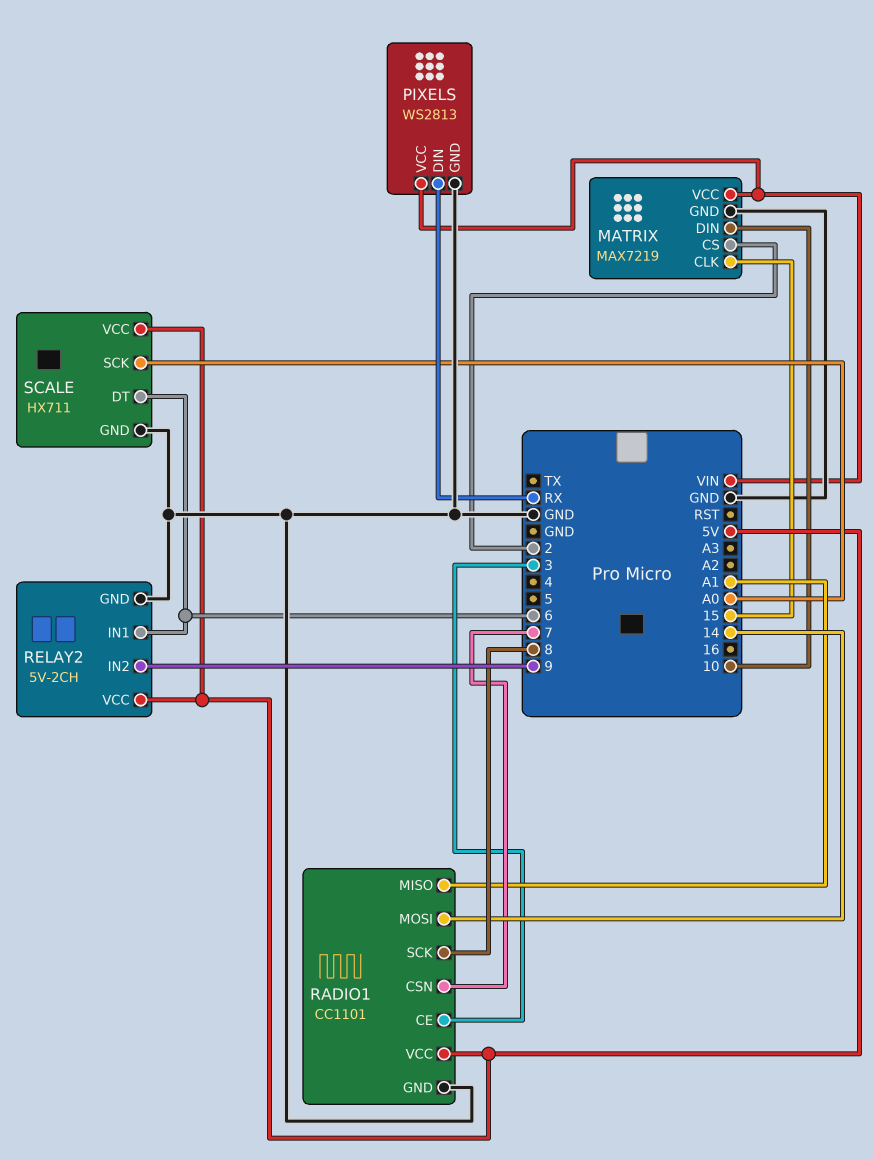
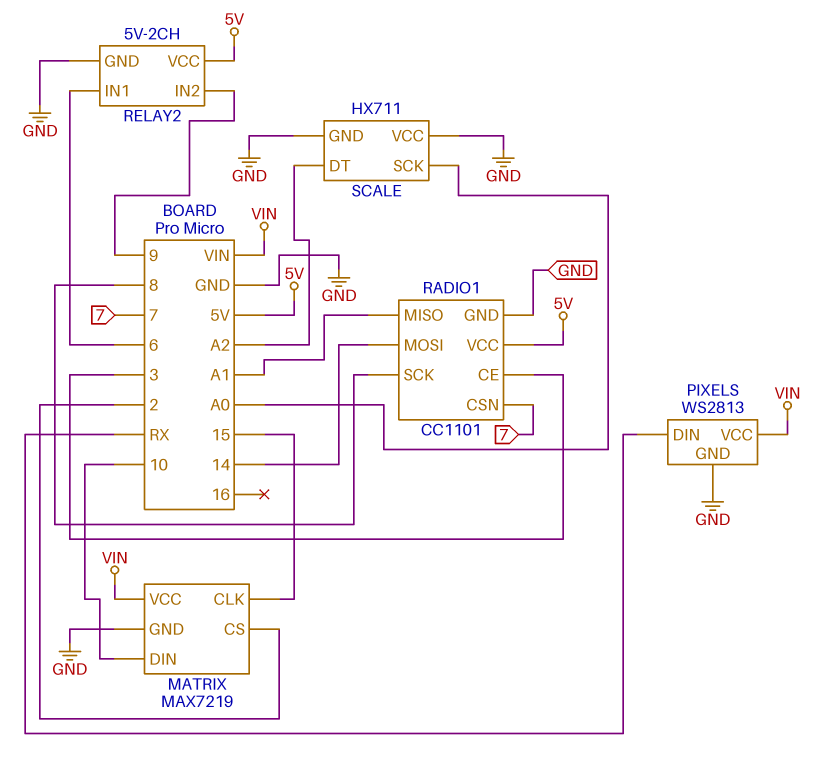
SCALE pin DT: 6 -> A2
SCALE pin VCC: 5V -> GND

